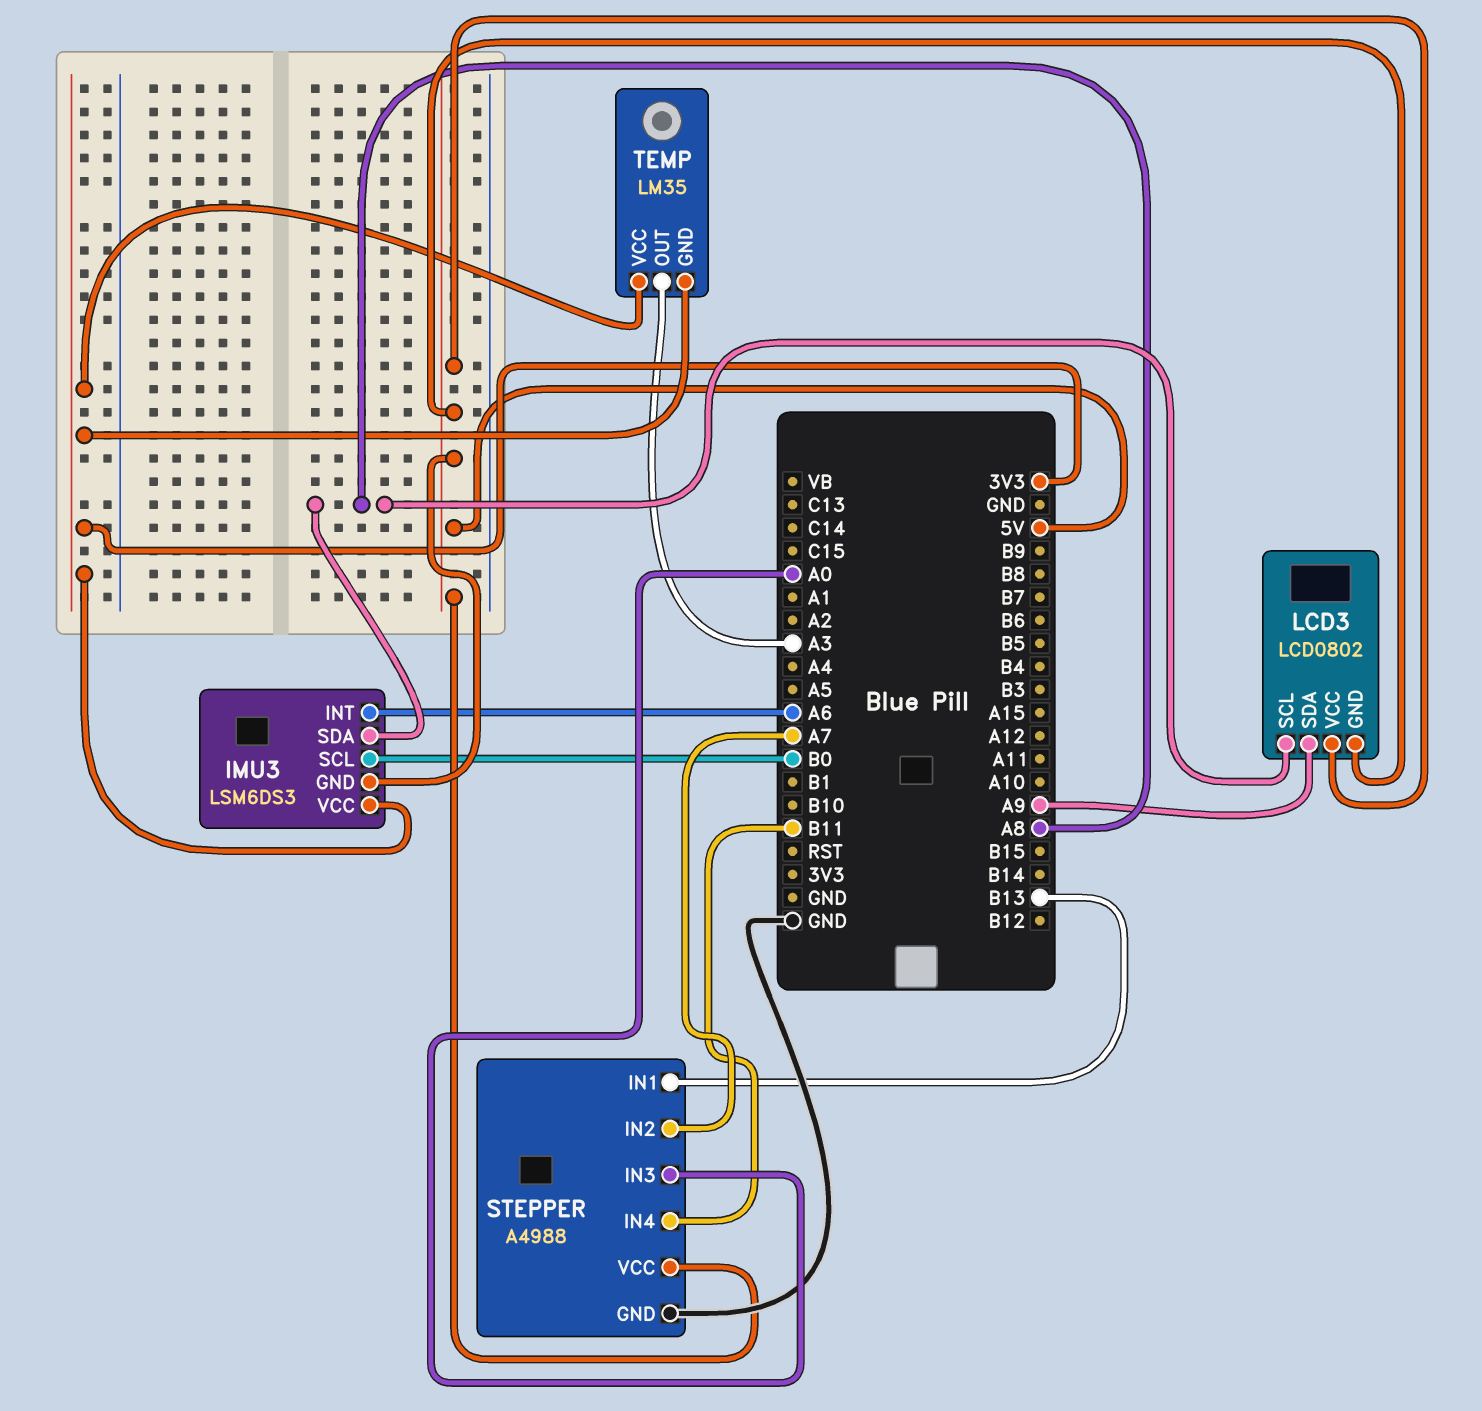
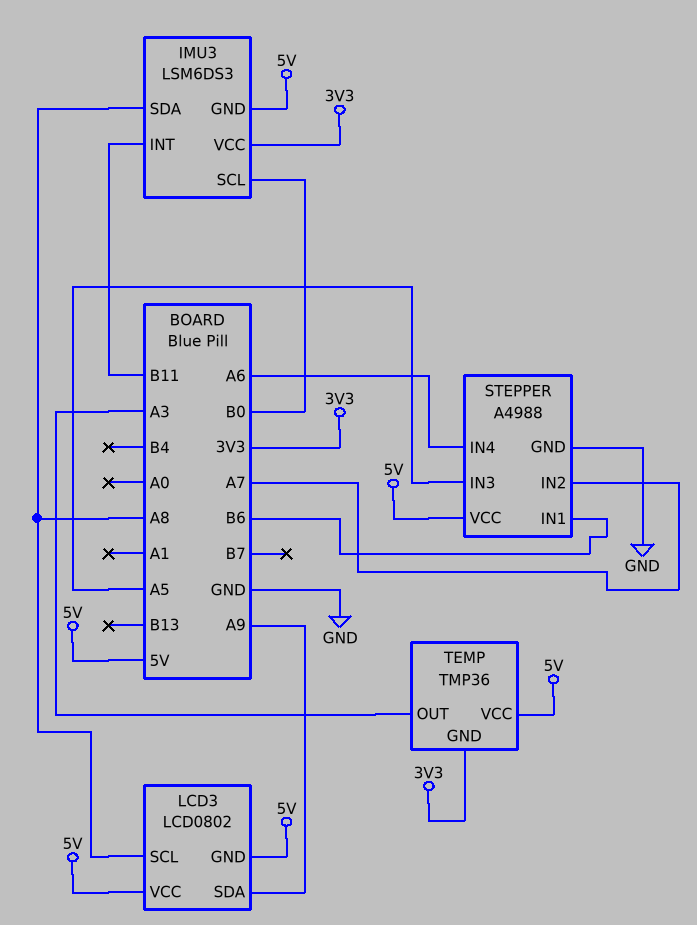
IMU3 pin INT: A6 -> B11
STEPPER pin IN1: B13 -> B6
STEPPER pin IN3: A0 -> A5
STEPPER pin IN4: B11 -> A6
TEMP: LM35 -> TMP36
TEMP pin VCC: 3V3 -> 5V

